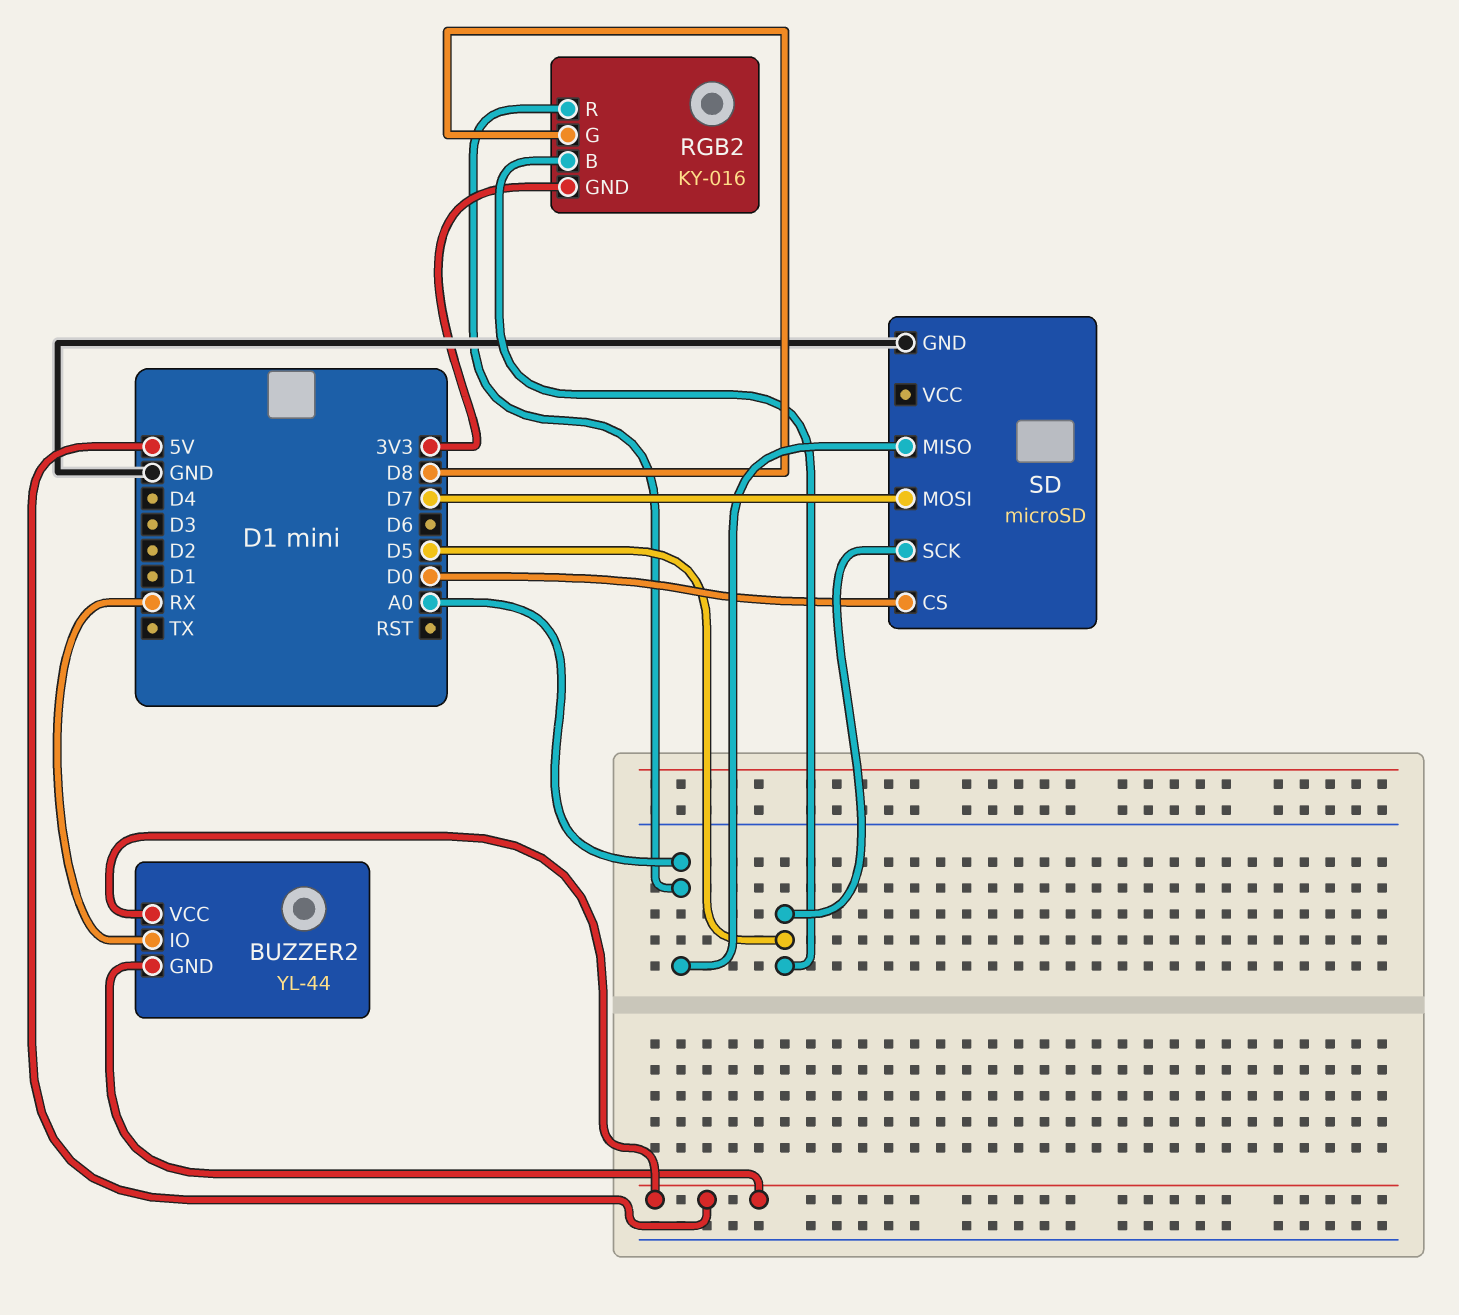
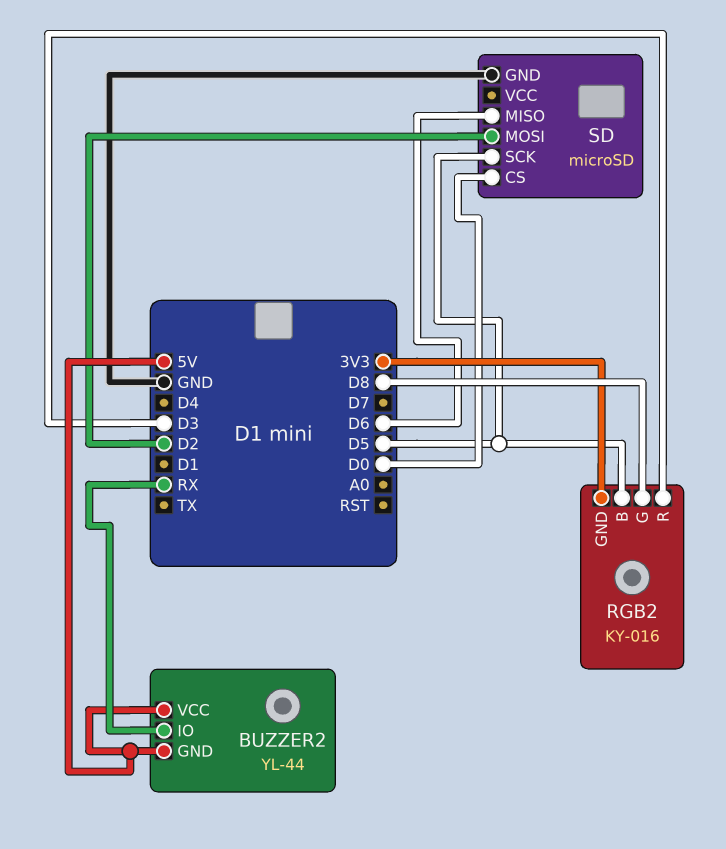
RGB2 pin R: A0 -> D3
SD pin MISO: A0 -> D6
SD pin MOSI: D7 -> D2

